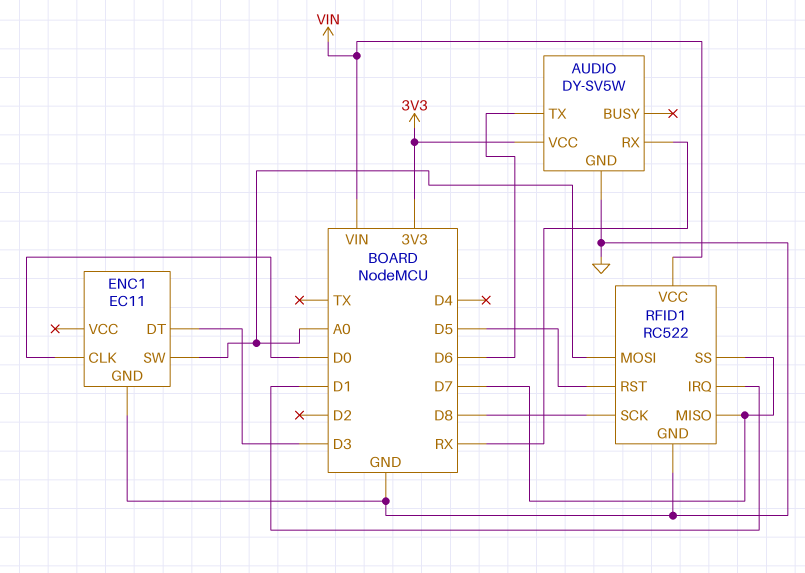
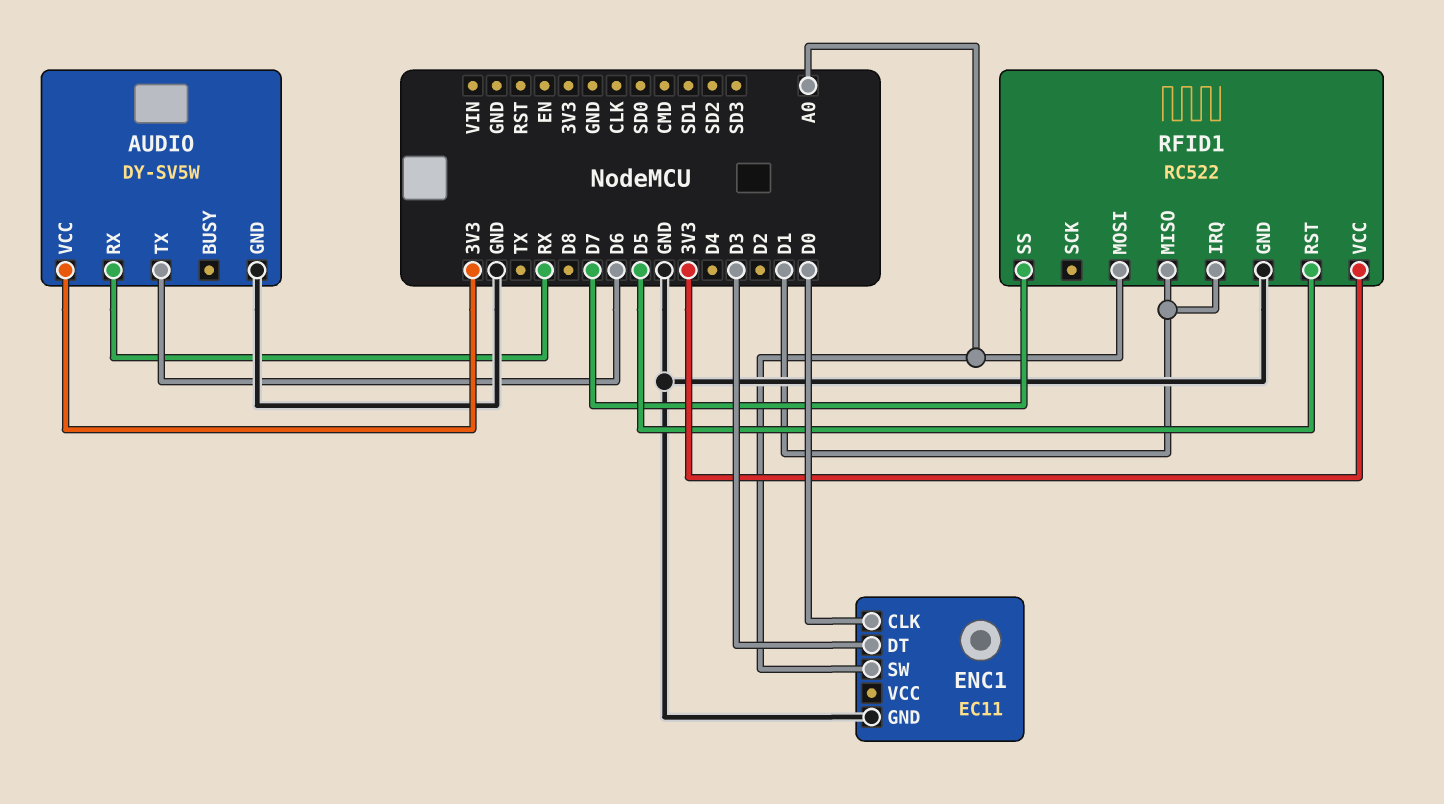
RFID1 pin MISO: D7 -> D1
RFID1 pin SCK: D8 -> none
RFID1 pin VCC: VIN -> 3V3

